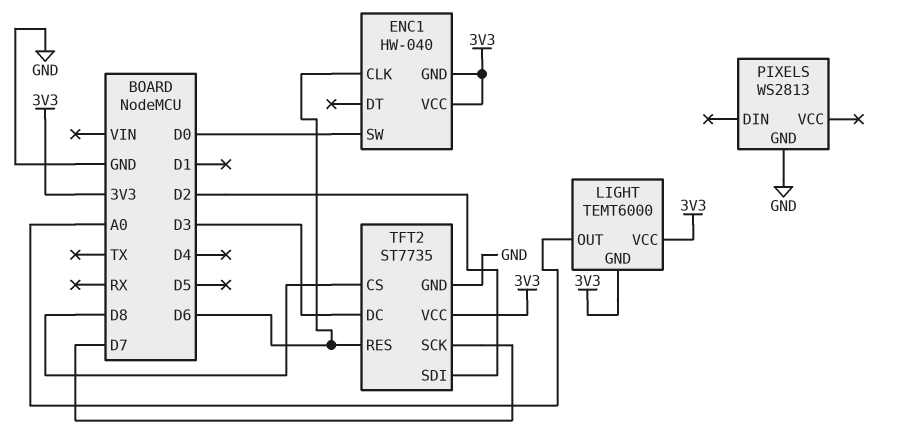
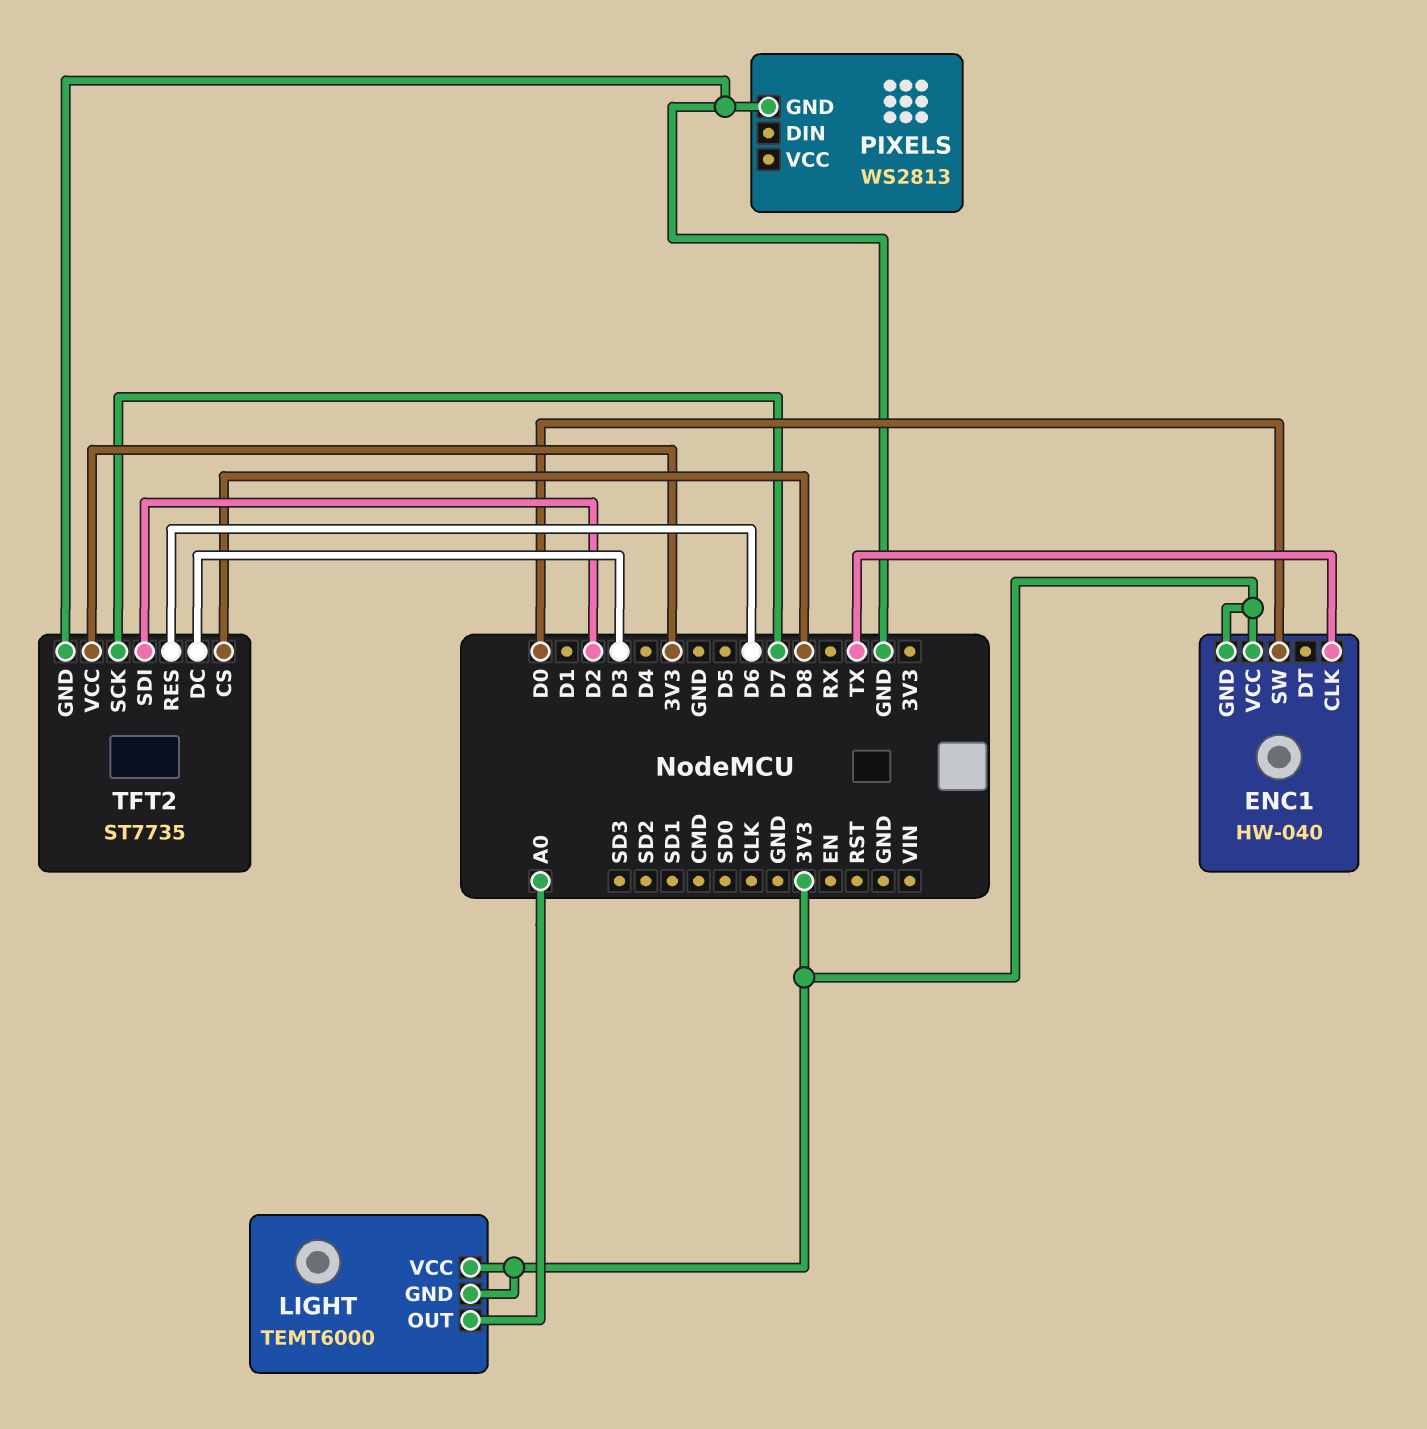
ENC1 pin CLK: D6 -> TX

